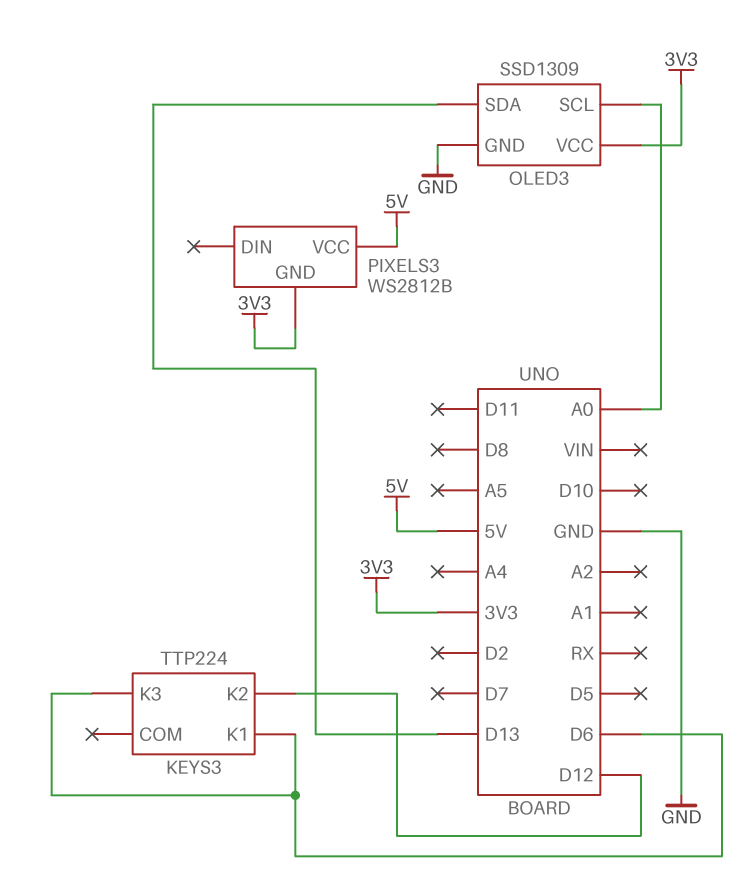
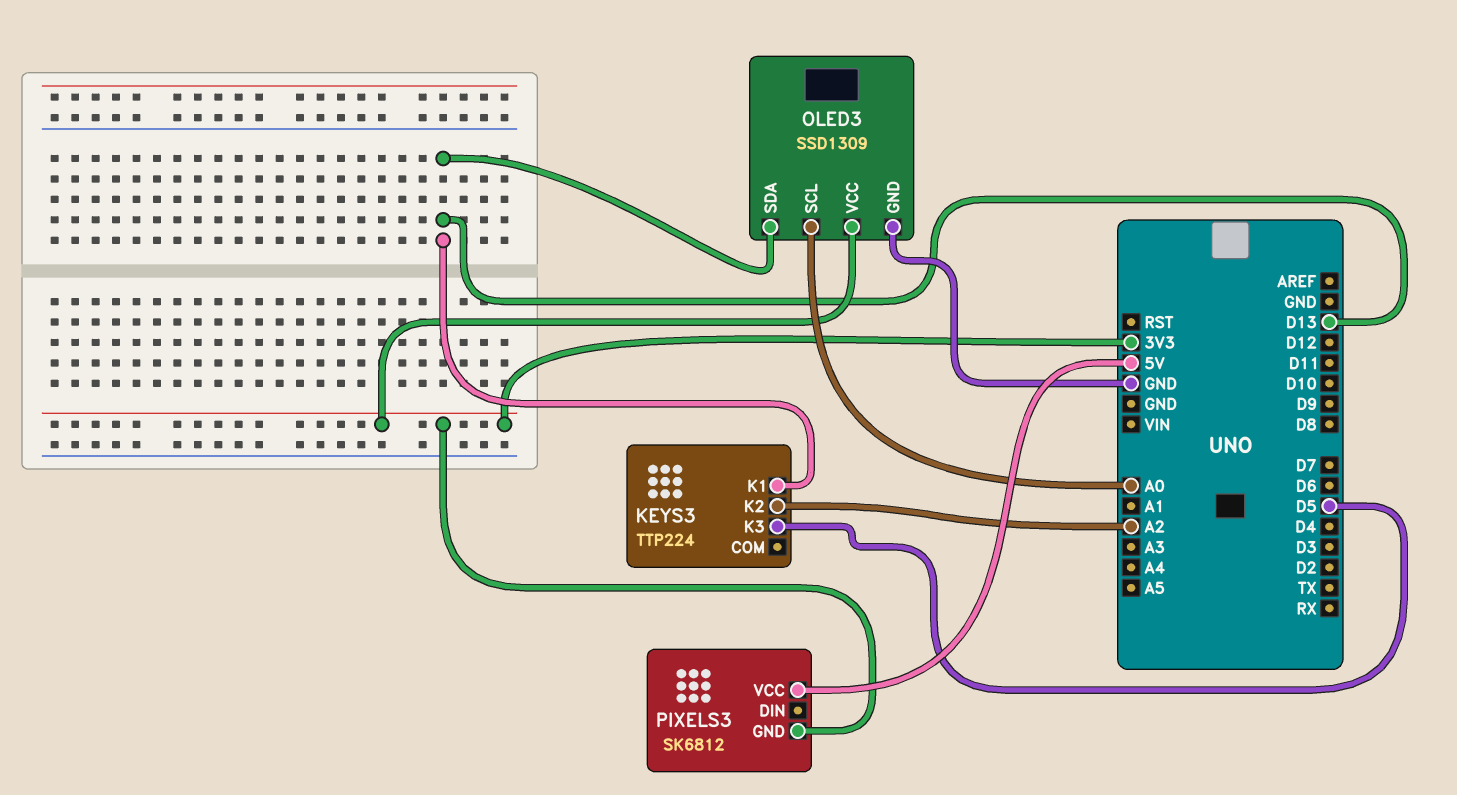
KEYS3 pin K1: D6 -> D13
KEYS3 pin K2: D12 -> A2
KEYS3 pin K3: D6 -> D5
PIXELS3: WS2812B -> SK6812

